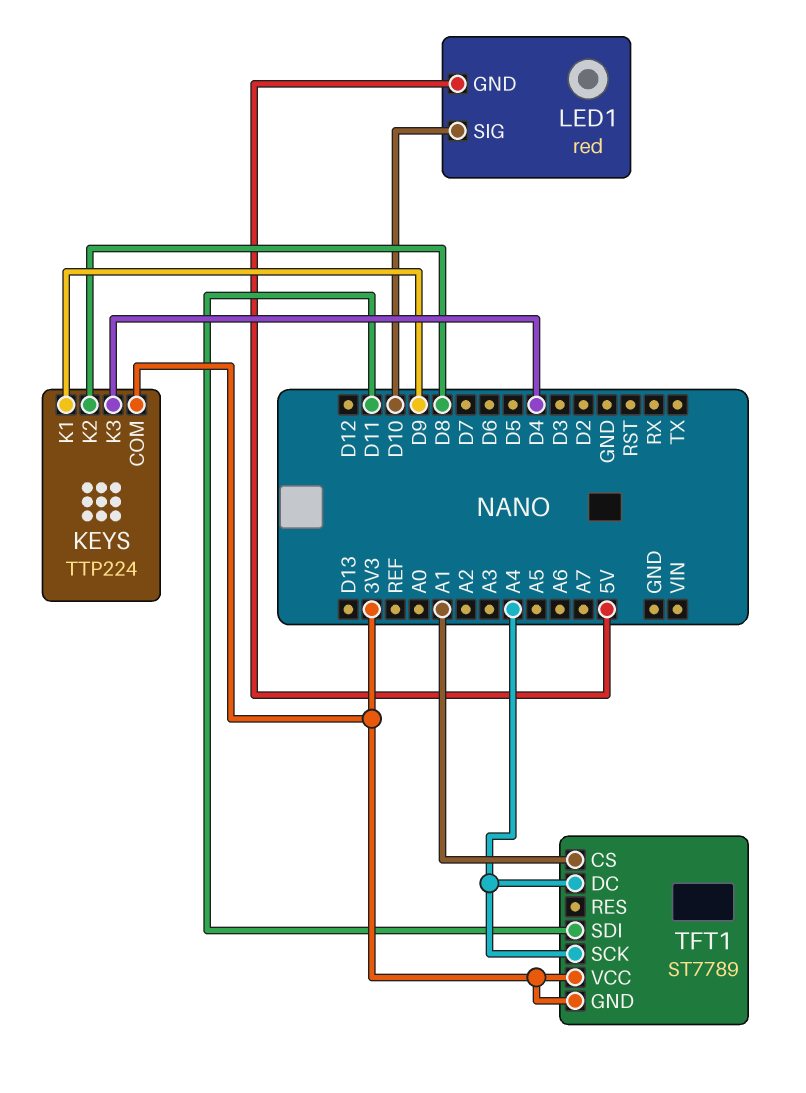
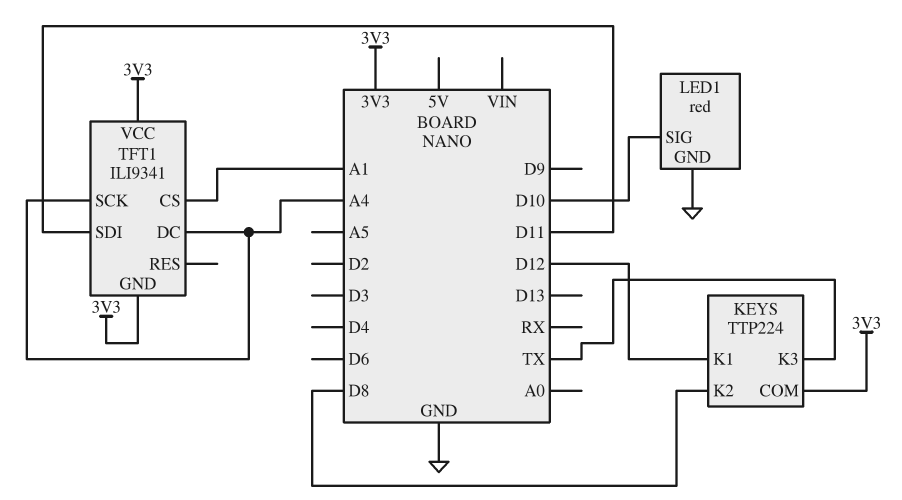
KEYS pin K1: D9 -> D12
KEYS pin K3: D4 -> TX
LED1 pin GND: 5V -> GND
TFT1: ST7789 -> ILI9341

